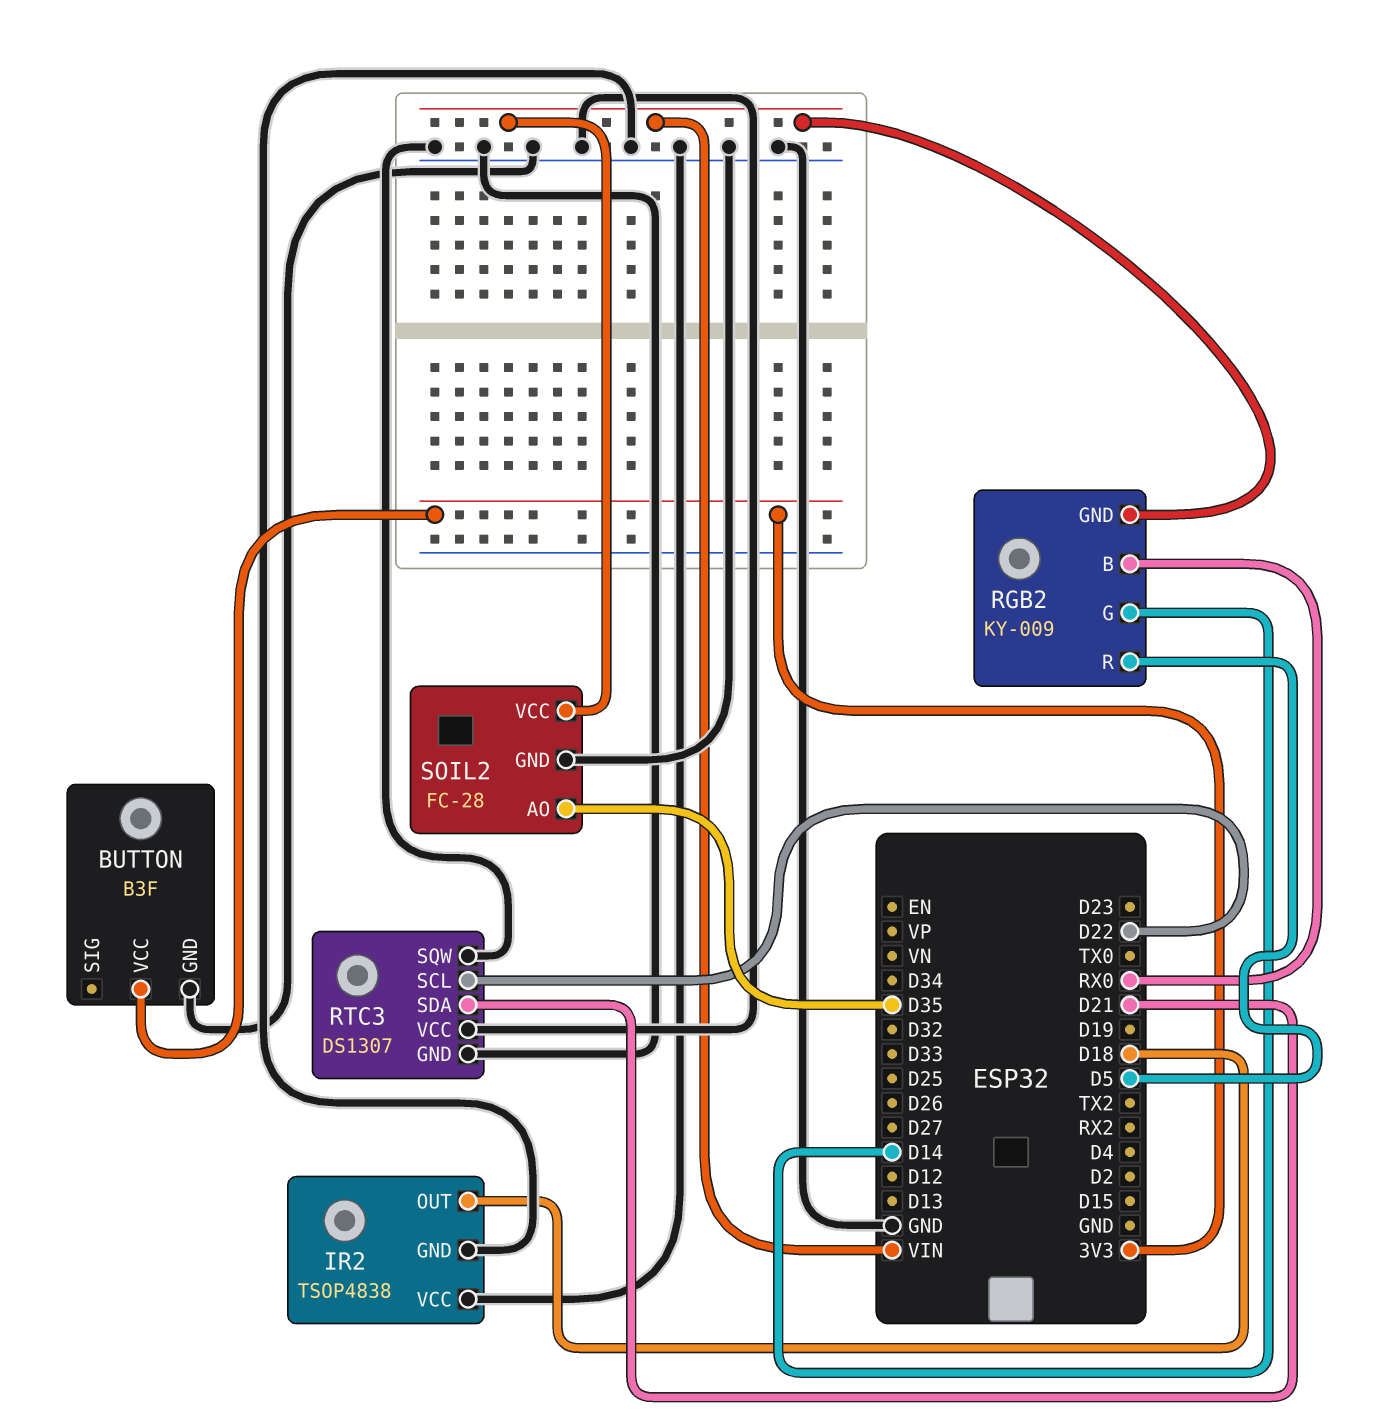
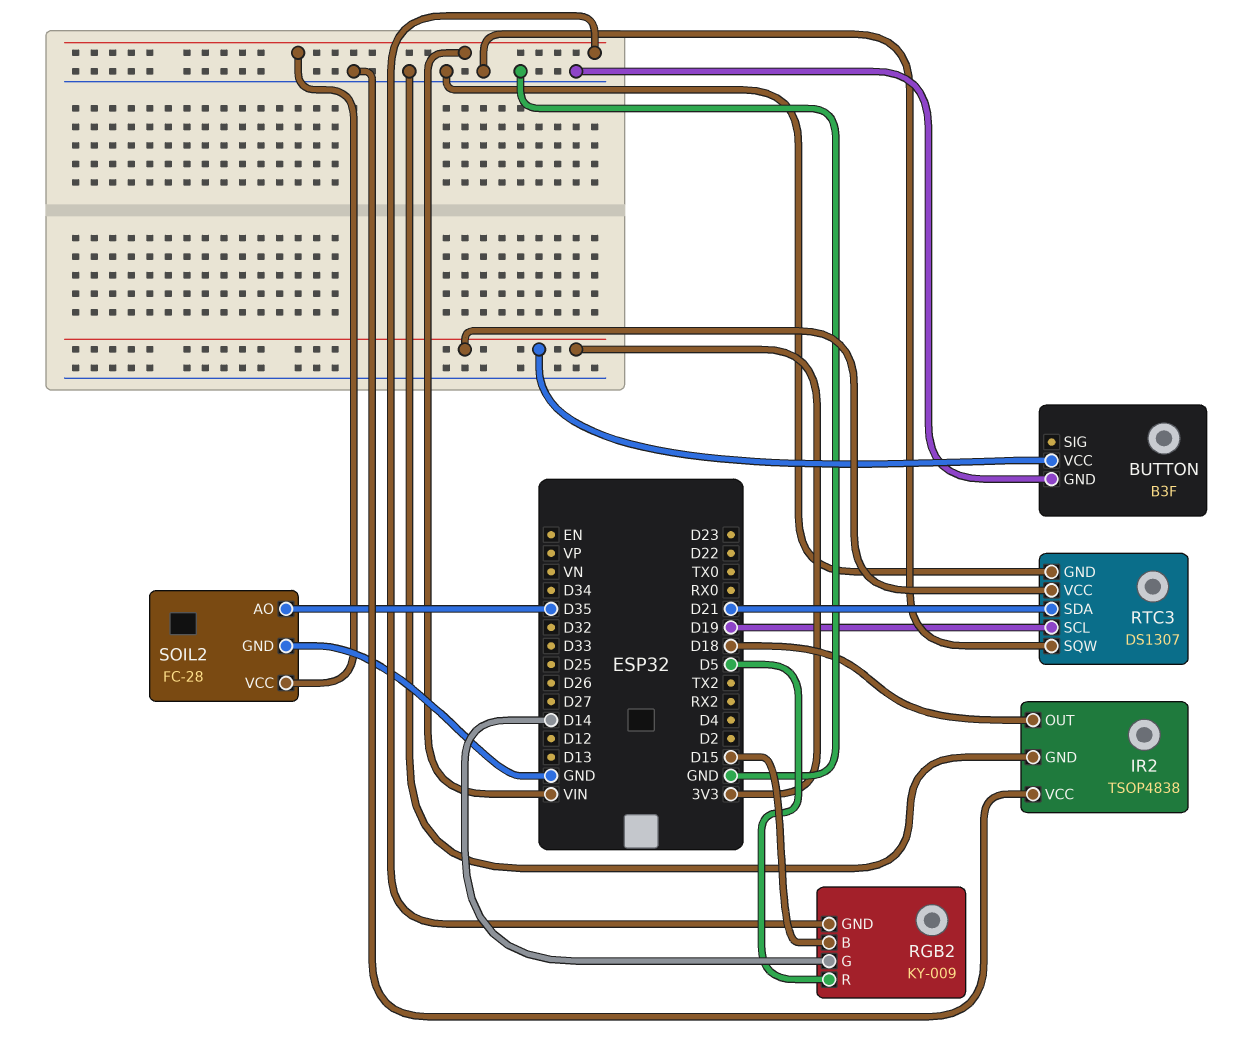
RGB2 pin B: RX0 -> D15
RTC3 pin SCL: D22 -> D19
RTC3 pin VCC: GND -> 3V3

